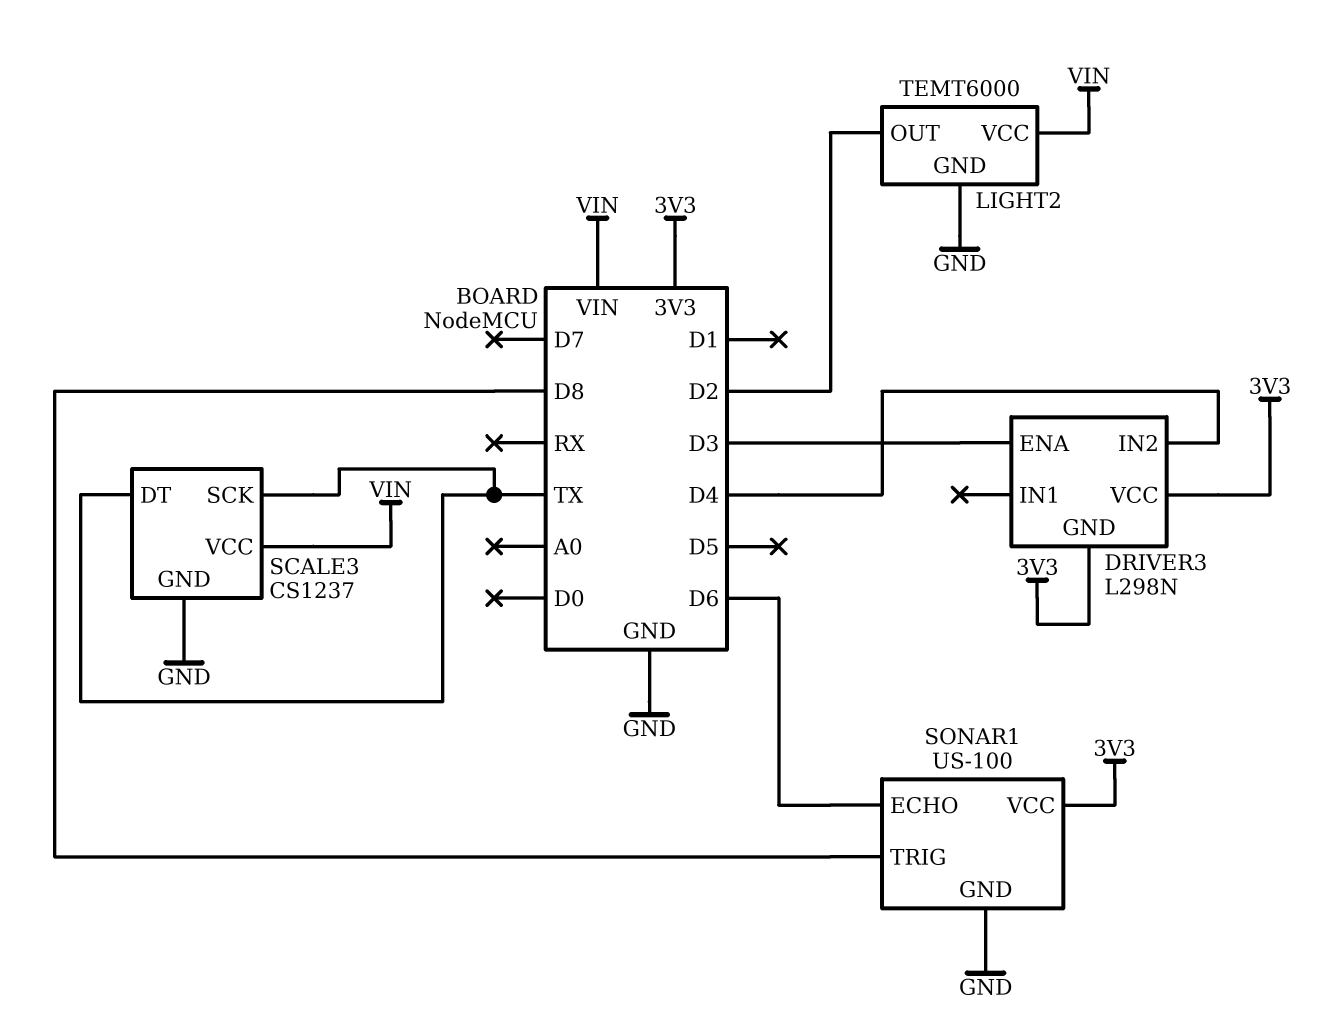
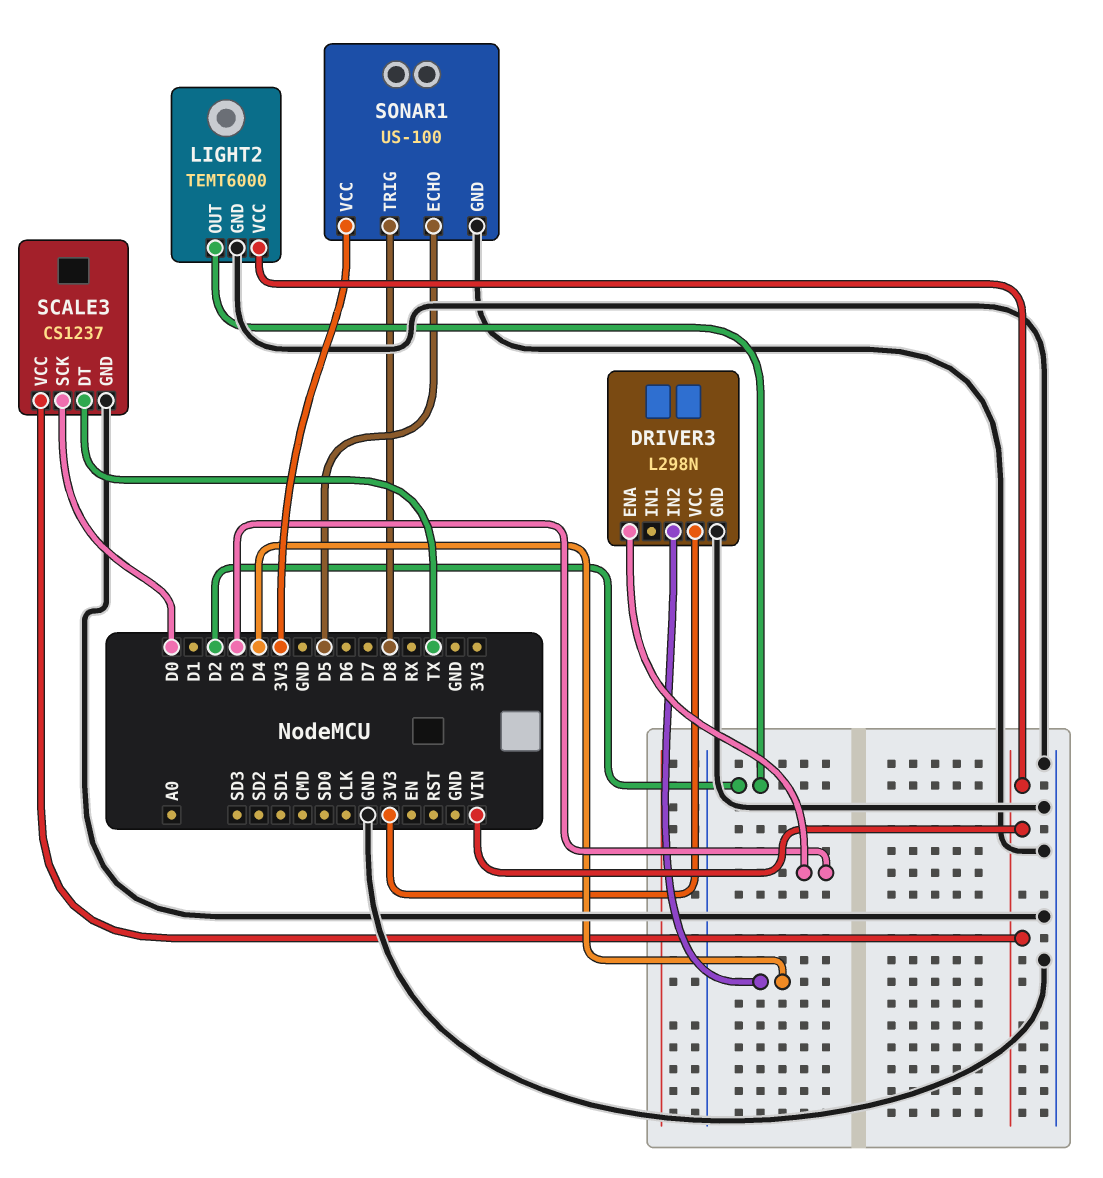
DRIVER3 pin GND: 3V3 -> GND
SCALE3 pin SCK: TX -> D0
SONAR1 pin ECHO: D6 -> D5

